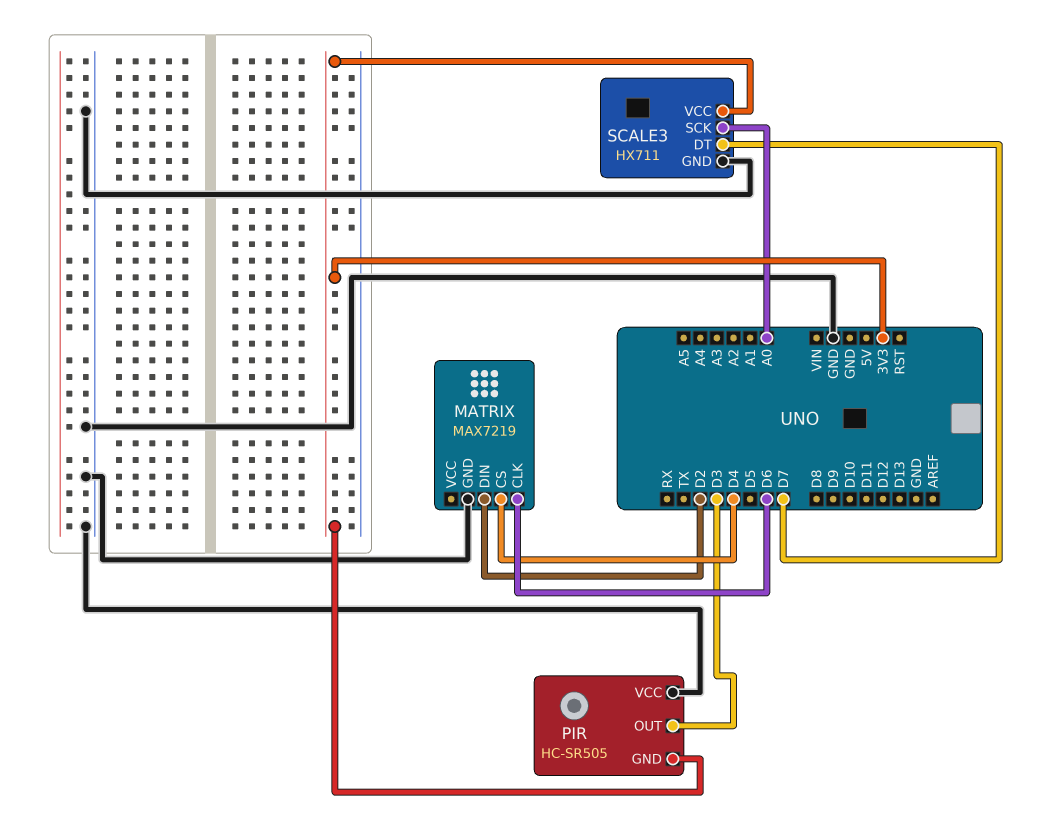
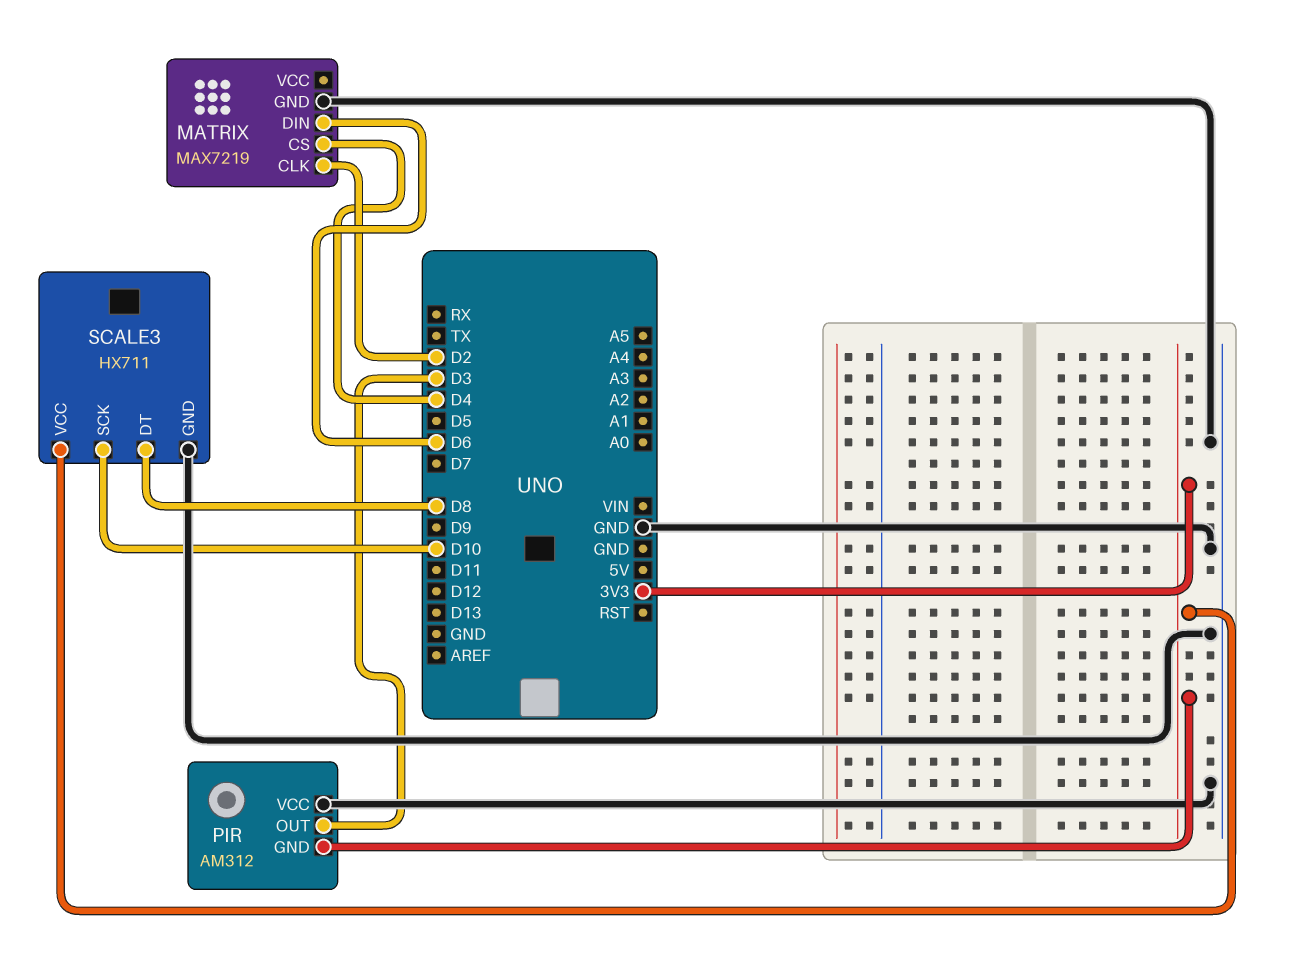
MATRIX pin CLK: D6 -> D2
MATRIX pin DIN: D2 -> D6
PIR: HC-SR505 -> AM312
SCALE3 pin DT: D7 -> D8
SCALE3 pin SCK: A0 -> D10

